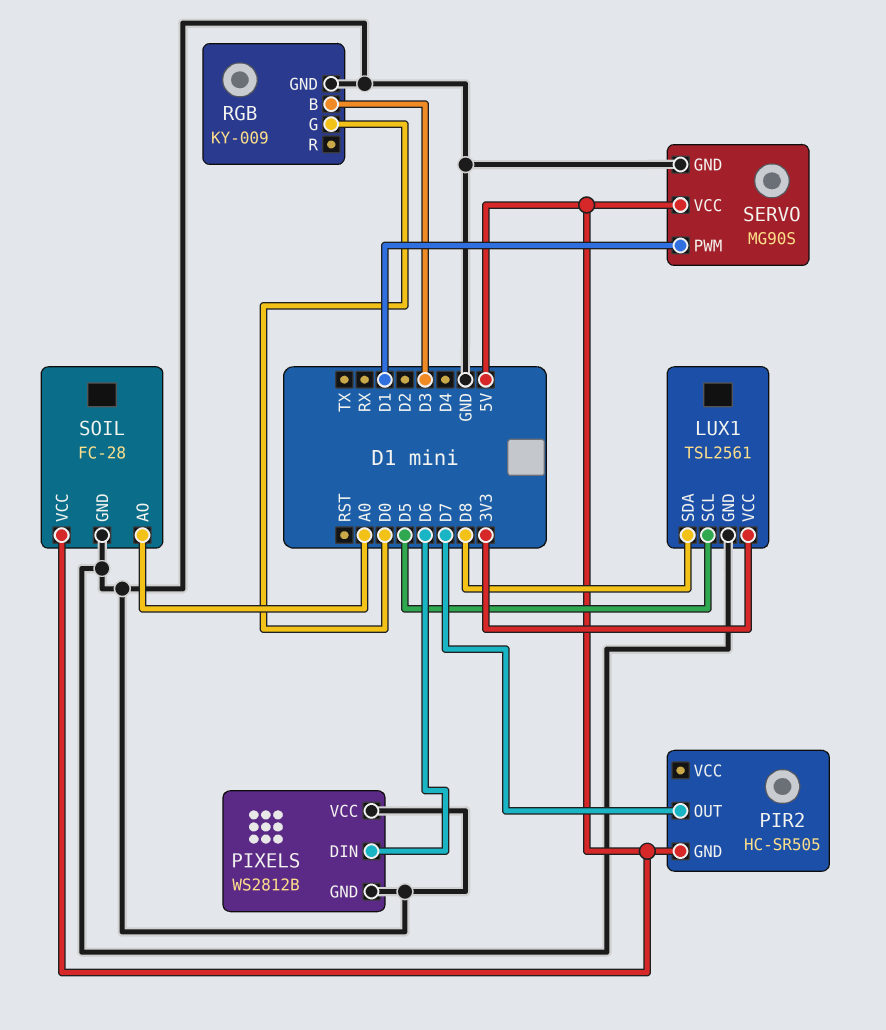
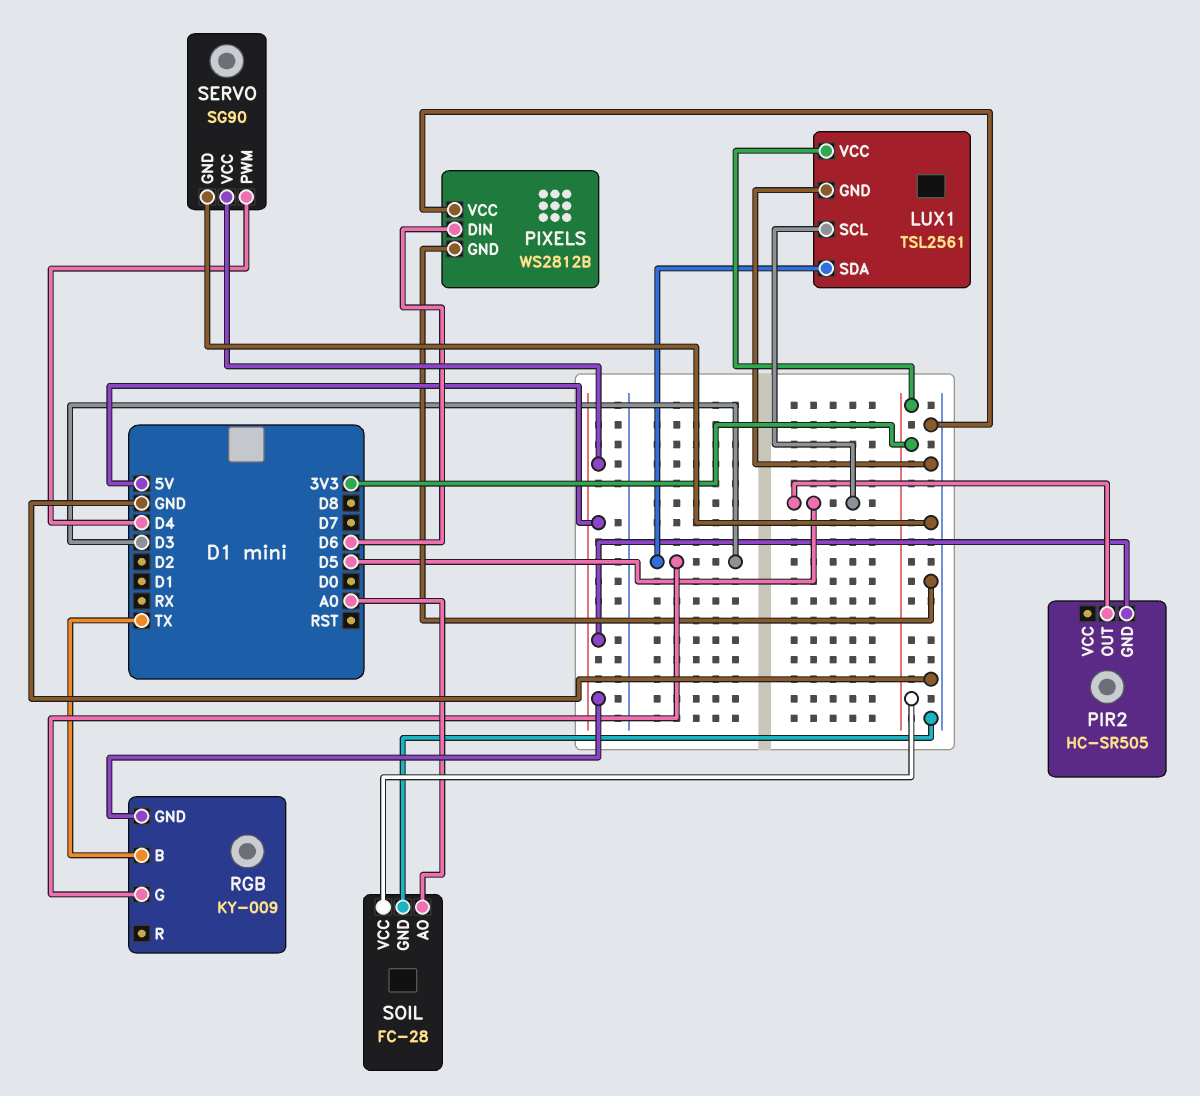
LUX1 pin SDA: D8 -> D3
PIR2 pin OUT: D7 -> D5
RGB pin B: D3 -> TX
RGB pin G: D0 -> D3
RGB pin GND: GND -> 5V
SERVO: MG90S -> SG90
SERVO pin PWM: D1 -> D4
SOIL pin VCC: 5V -> 3V3

